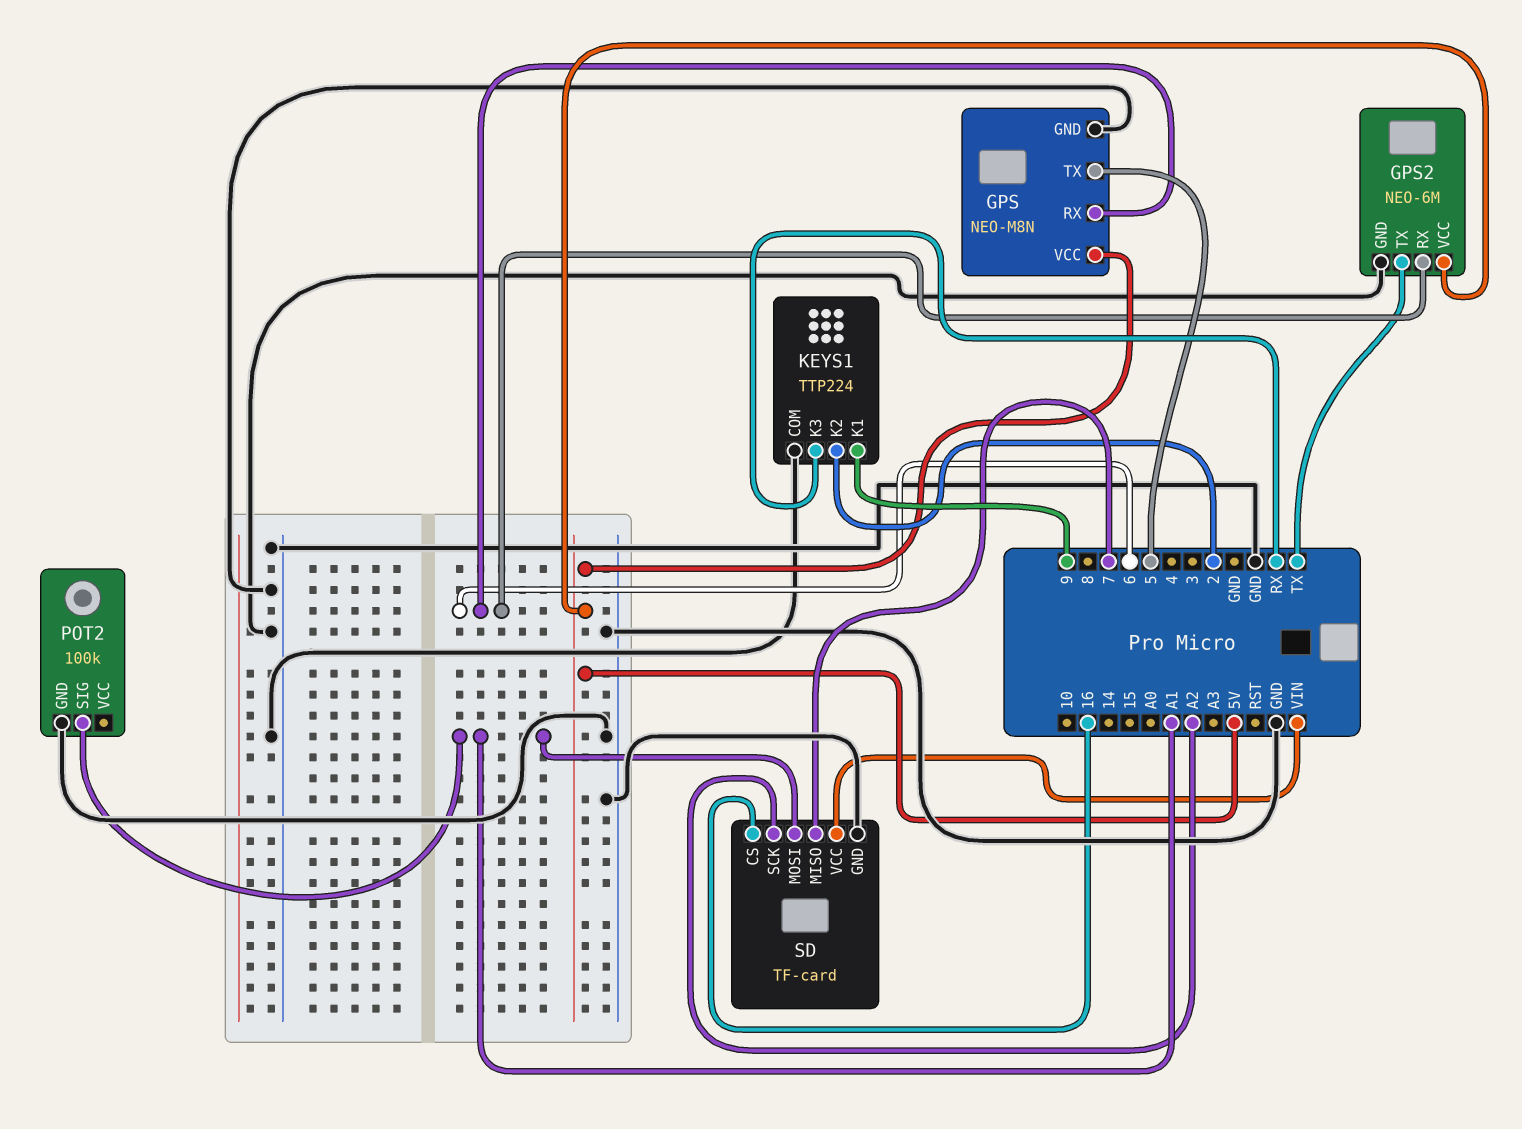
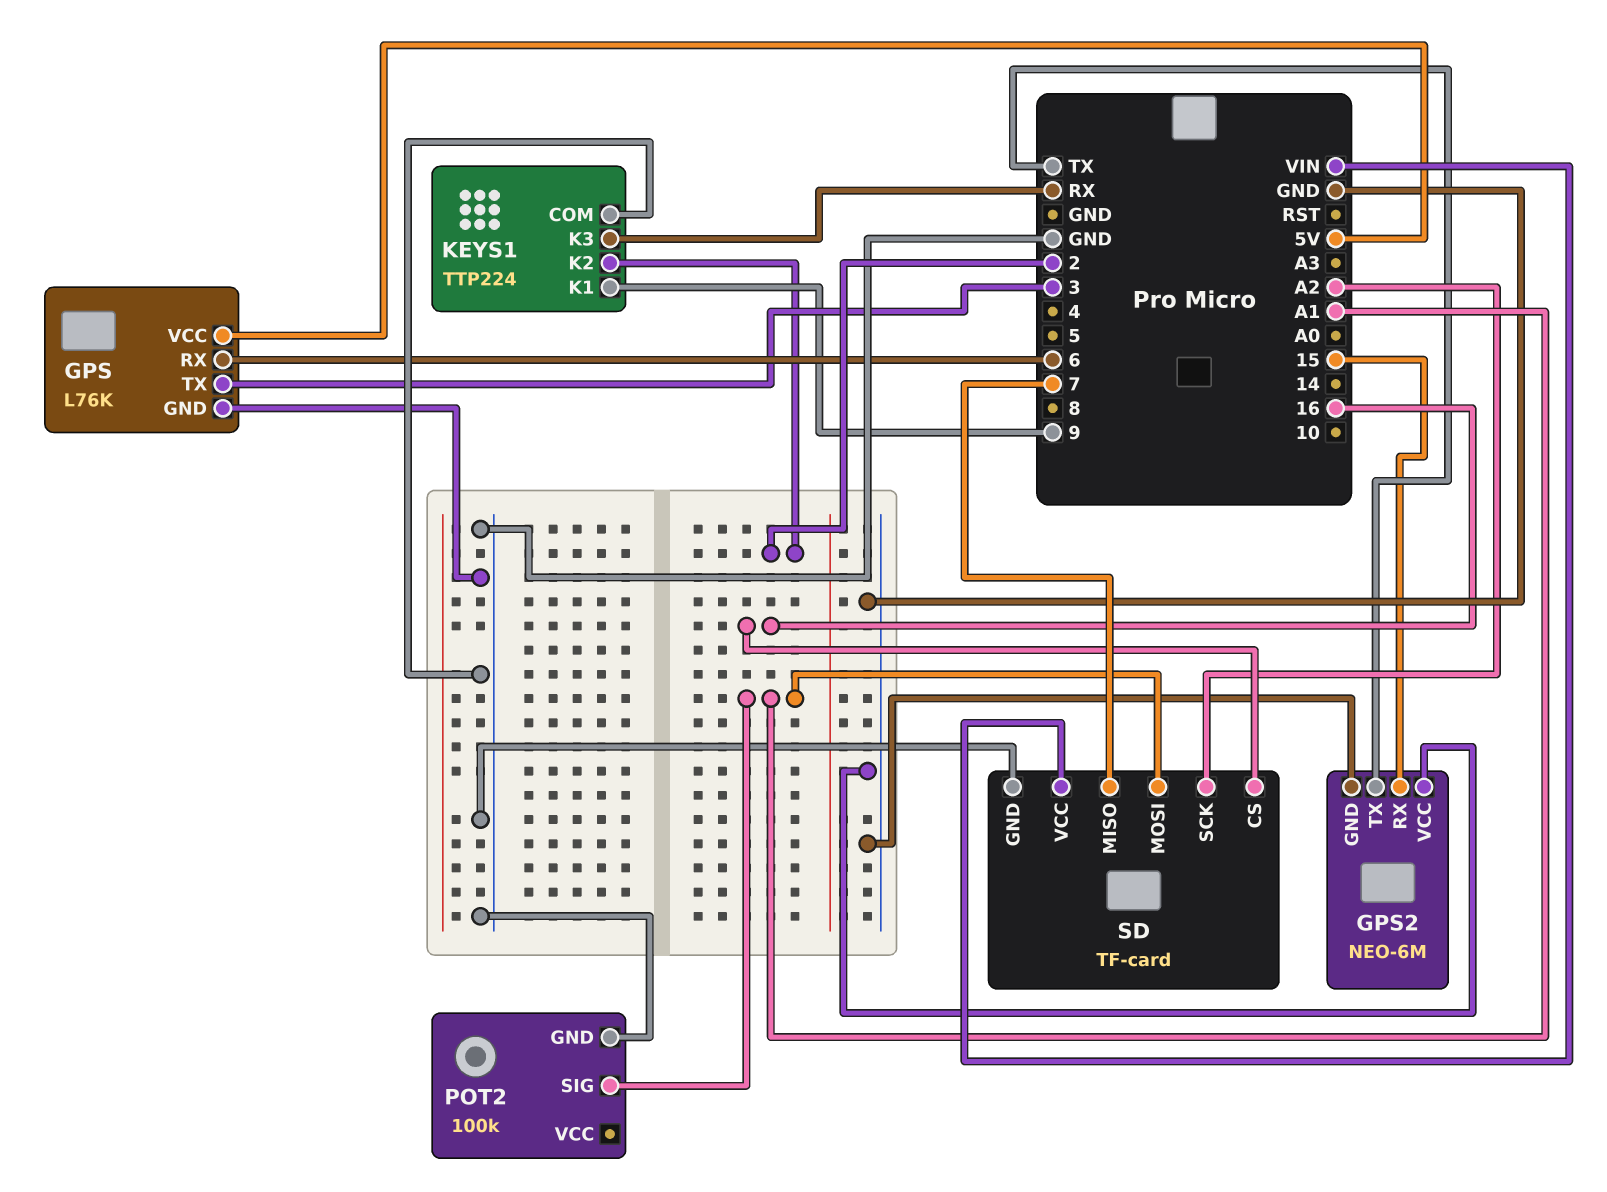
GPS: NEO-M8N -> L76K
GPS pin TX: 5 -> 3
GPS2 pin RX: 6 -> 15
GPS2 pin VCC: 5V -> GND

